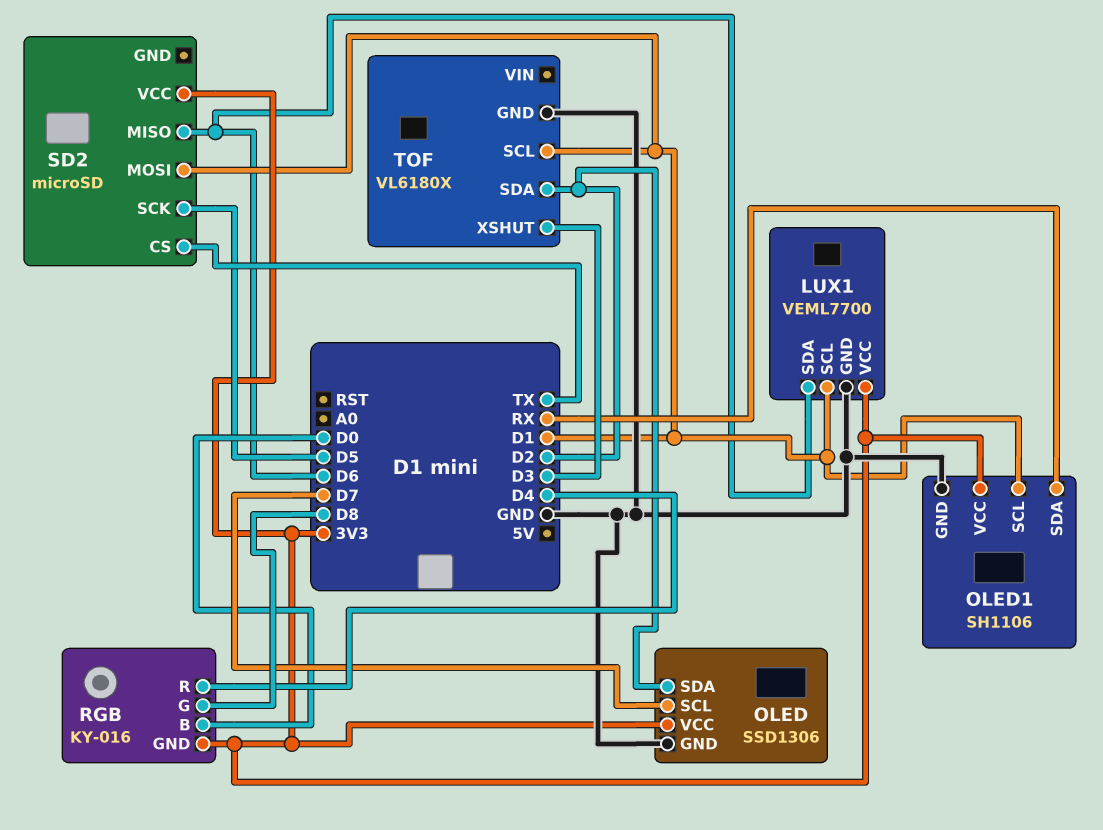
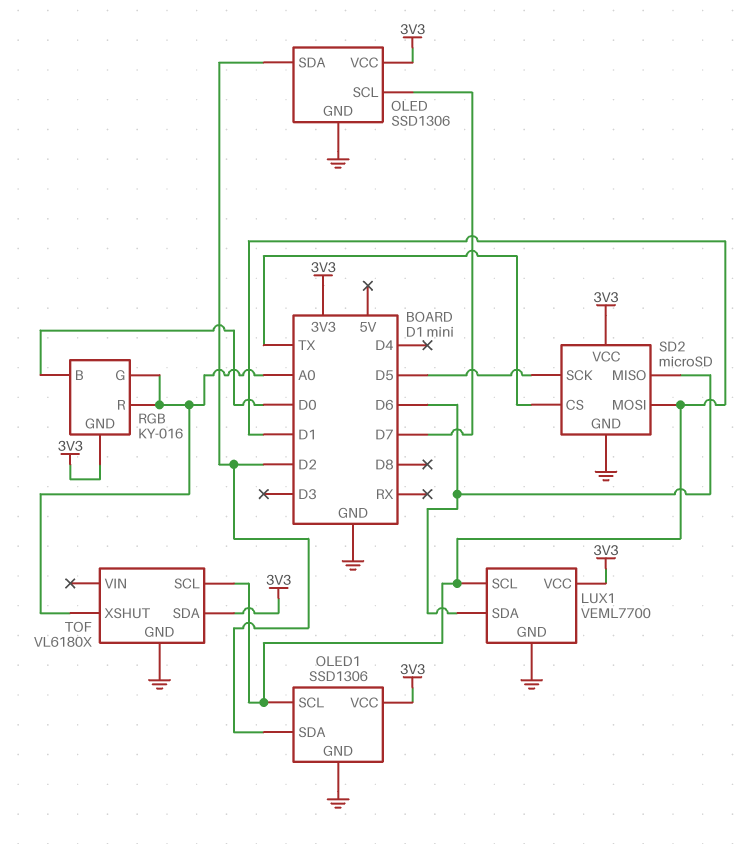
OLED1: SH1106 -> SSD1306
OLED1 pin SDA: RX -> D2
RGB pin G: D8 -> A0
RGB pin R: D4 -> A0
SD2 pin GND: none -> GND
TOF pin SDA: D2 -> 3V3
TOF pin XSHUT: D3 -> A0

